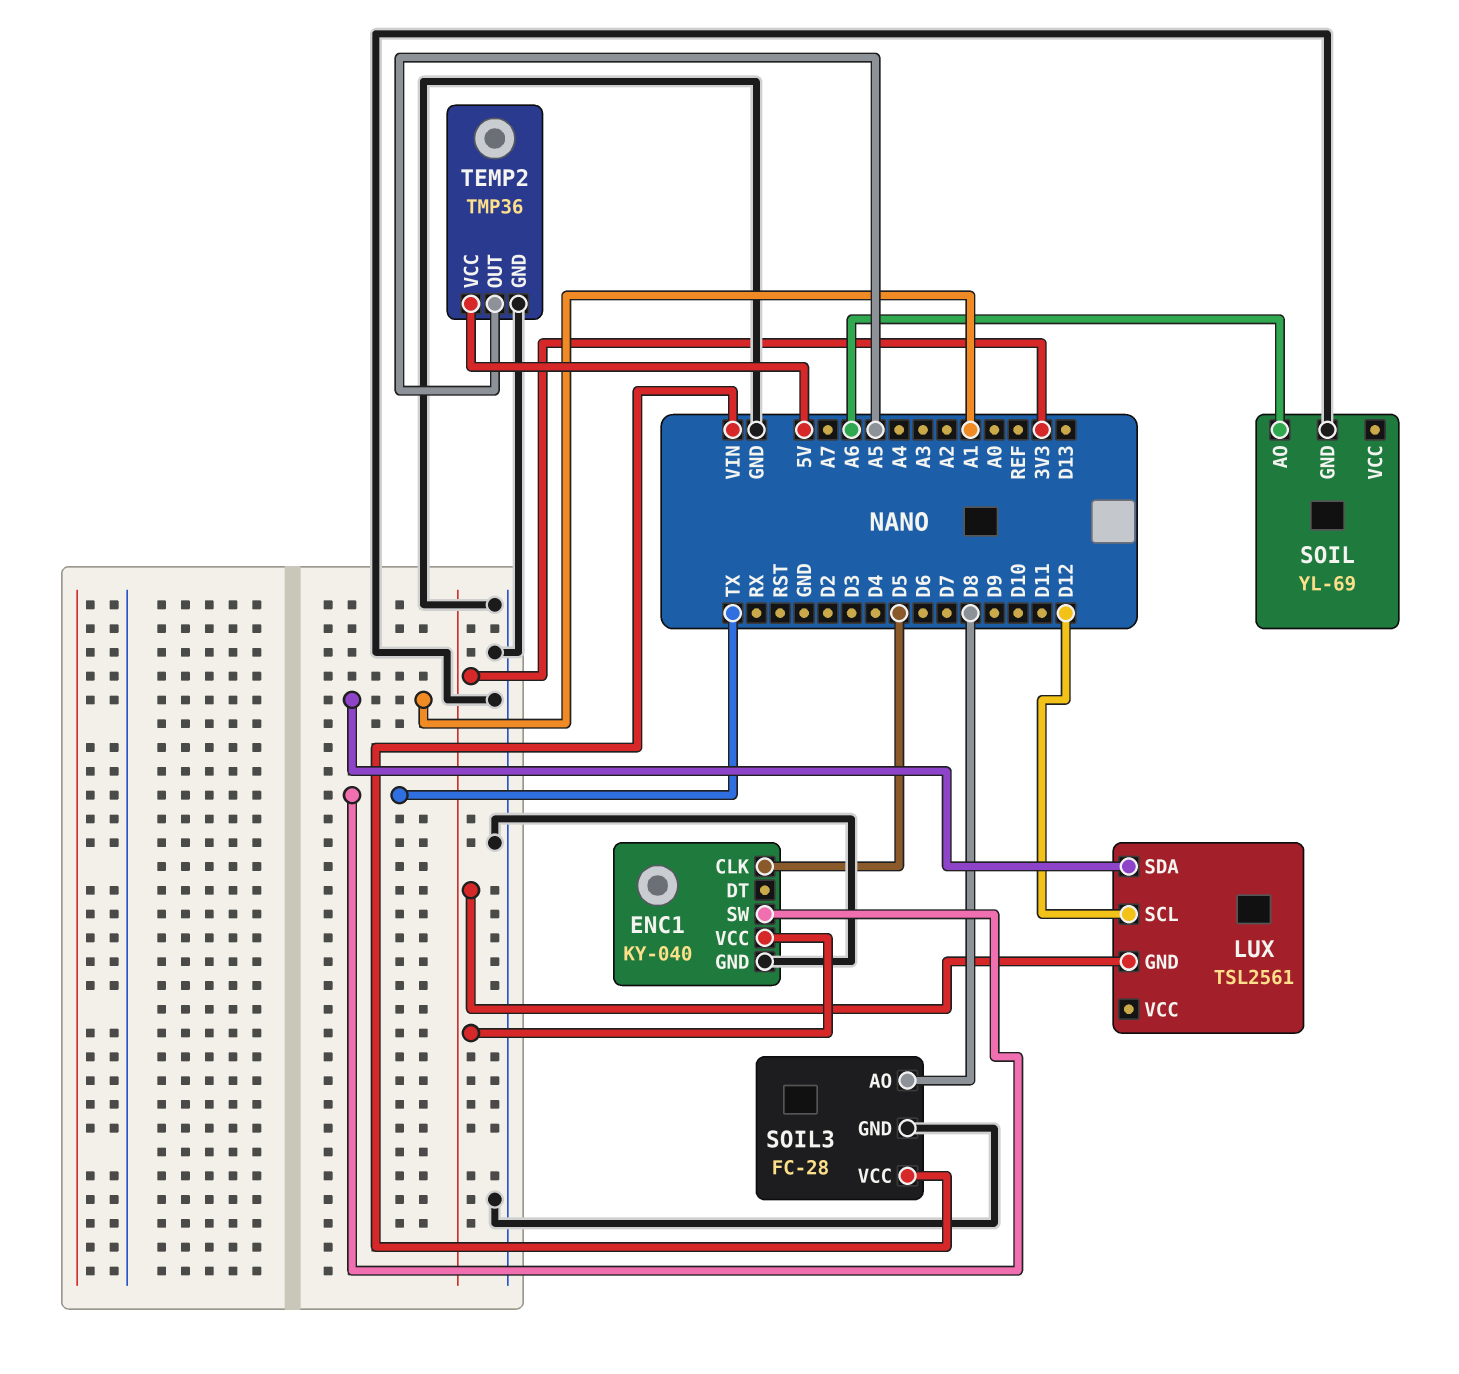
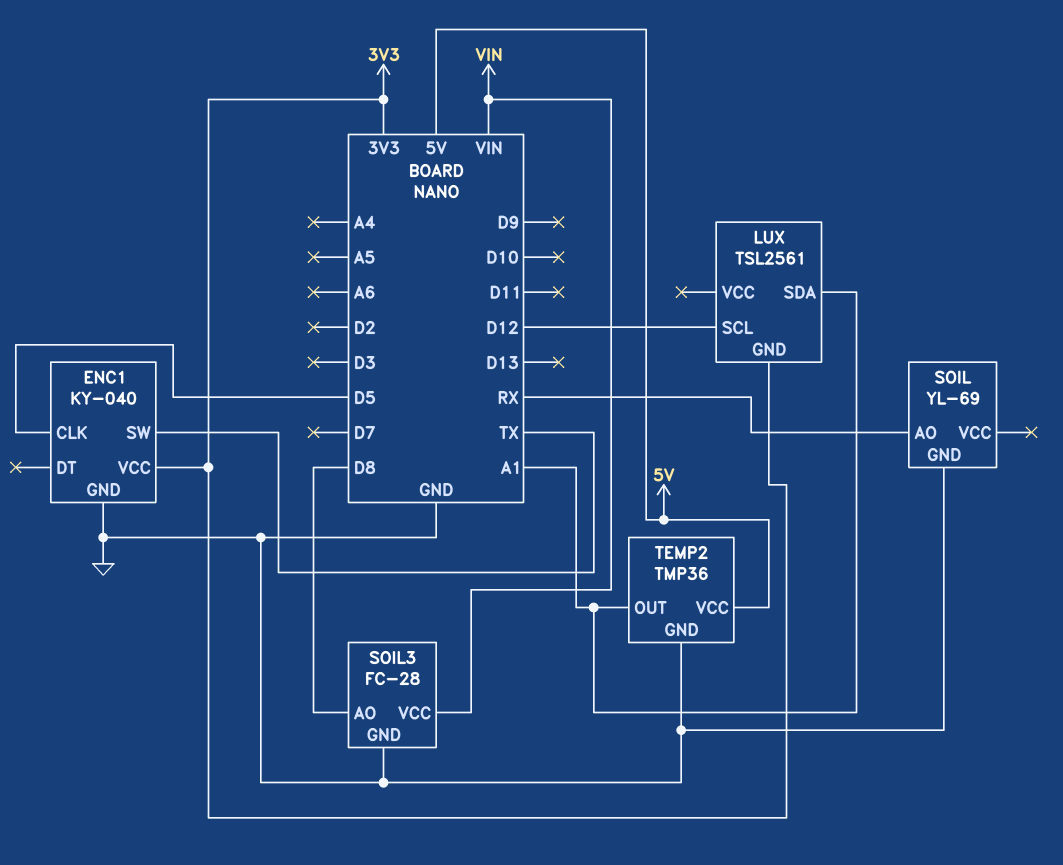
SOIL pin AO: A6 -> RX
TEMP2 pin OUT: A5 -> A1

